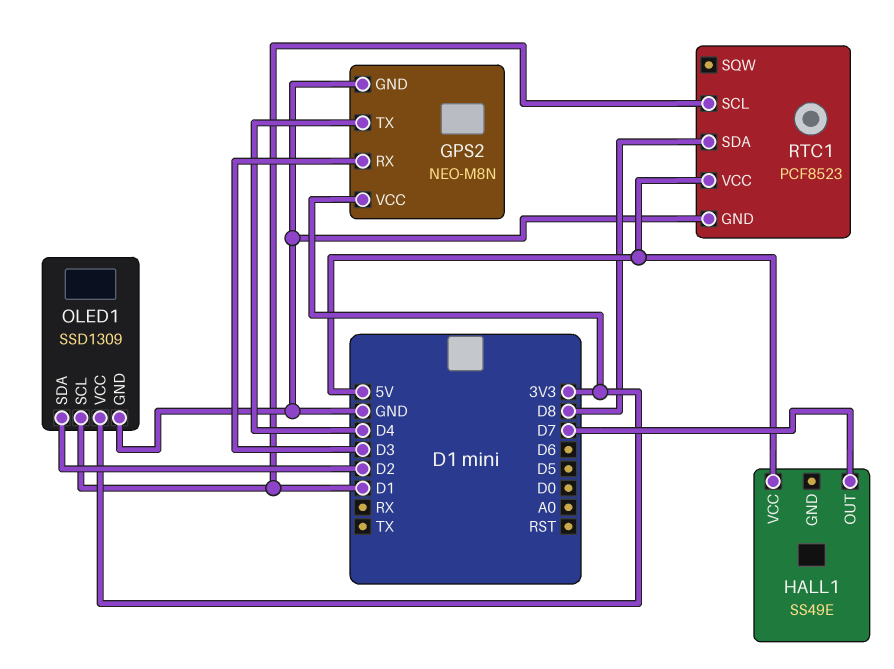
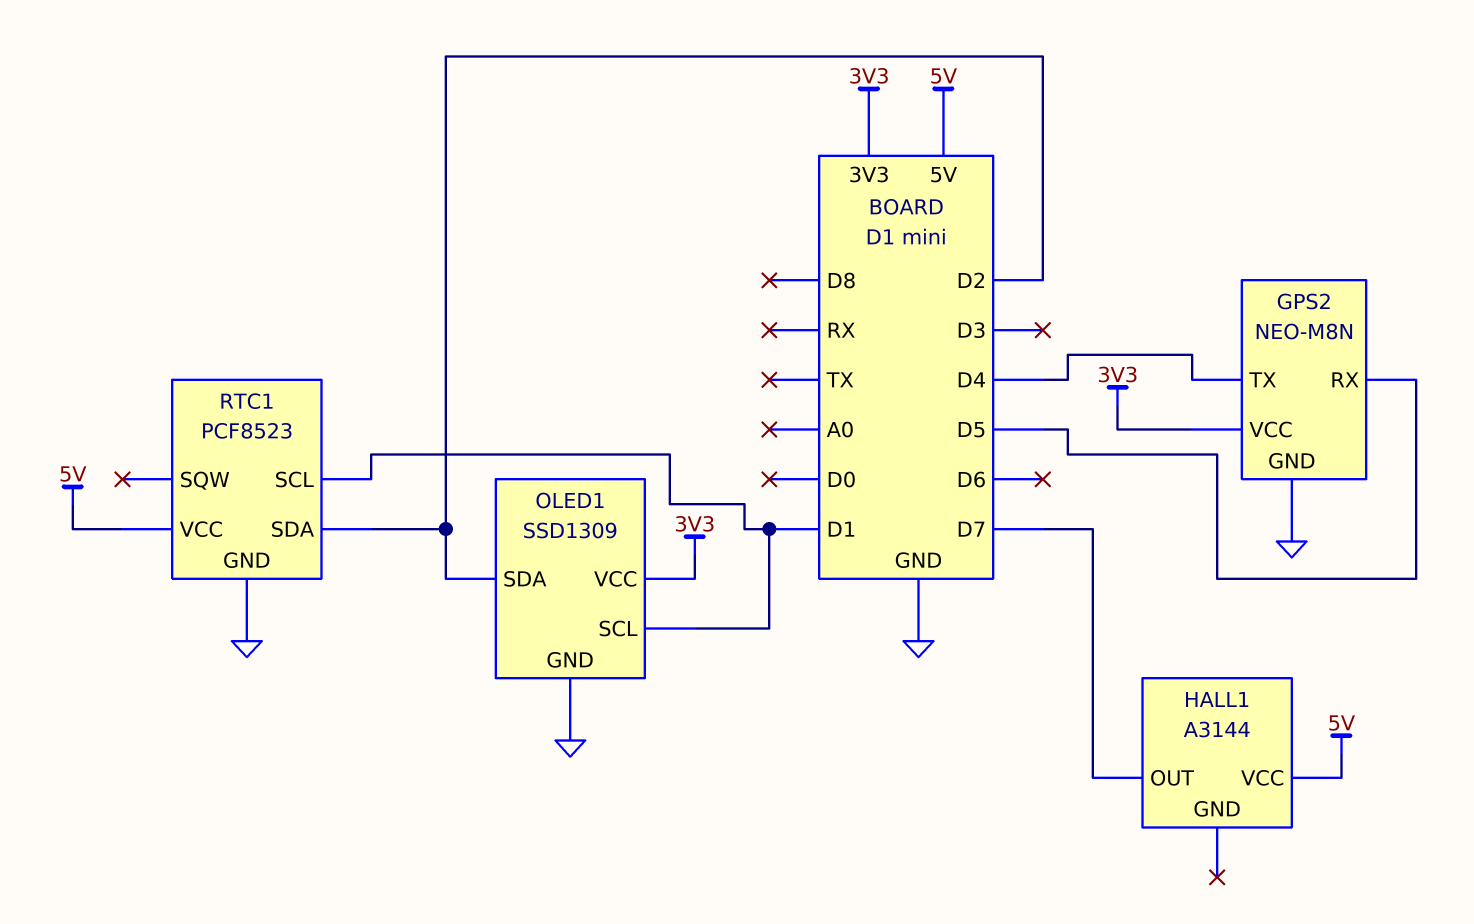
GPS2 pin RX: D3 -> D5
HALL1: SS49E -> A3144
RTC1 pin SDA: D8 -> D2

